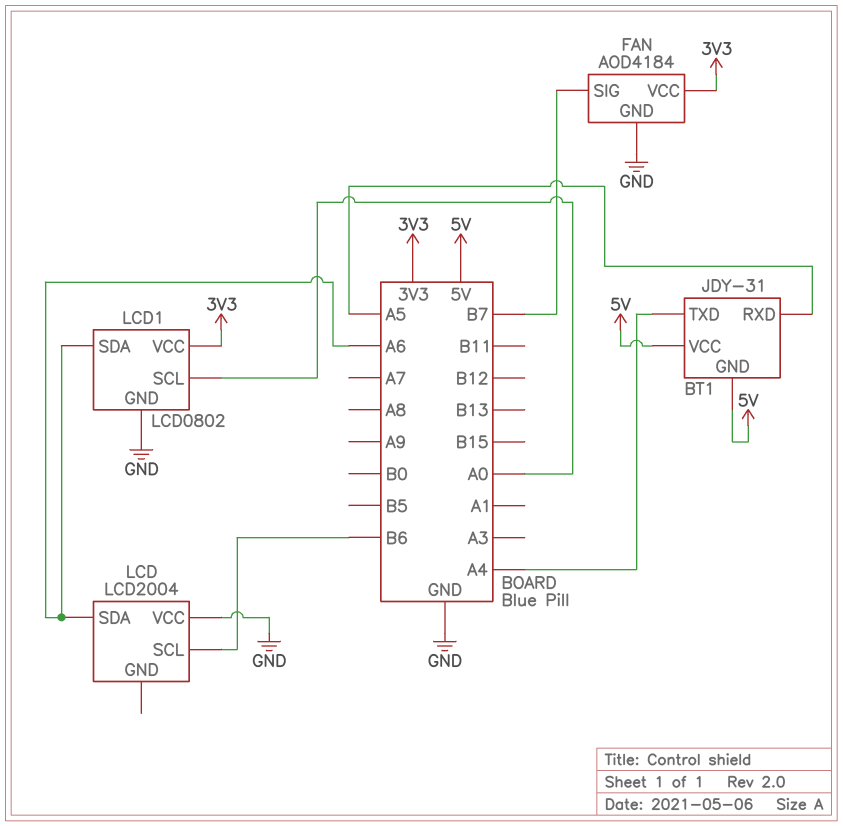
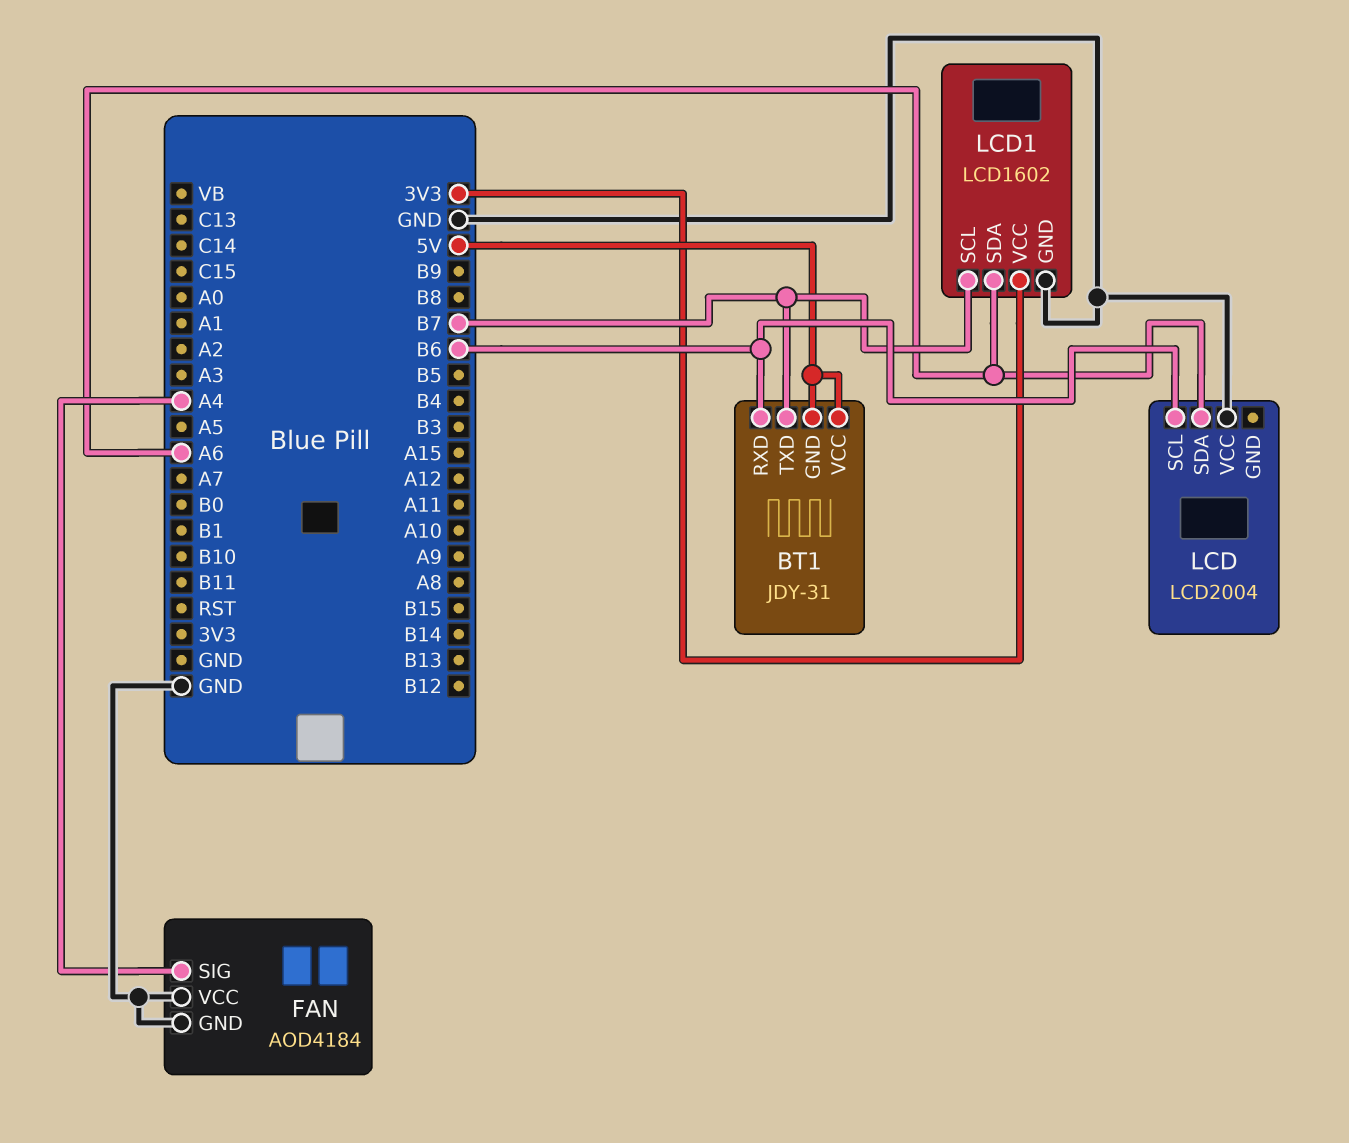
BT1 pin RXD: A5 -> B6
BT1 pin TXD: A4 -> B7
FAN pin SIG: B7 -> A4
FAN pin VCC: 3V3 -> GND
LCD1: LCD0802 -> LCD1602
LCD1 pin SCL: A0 -> B7

